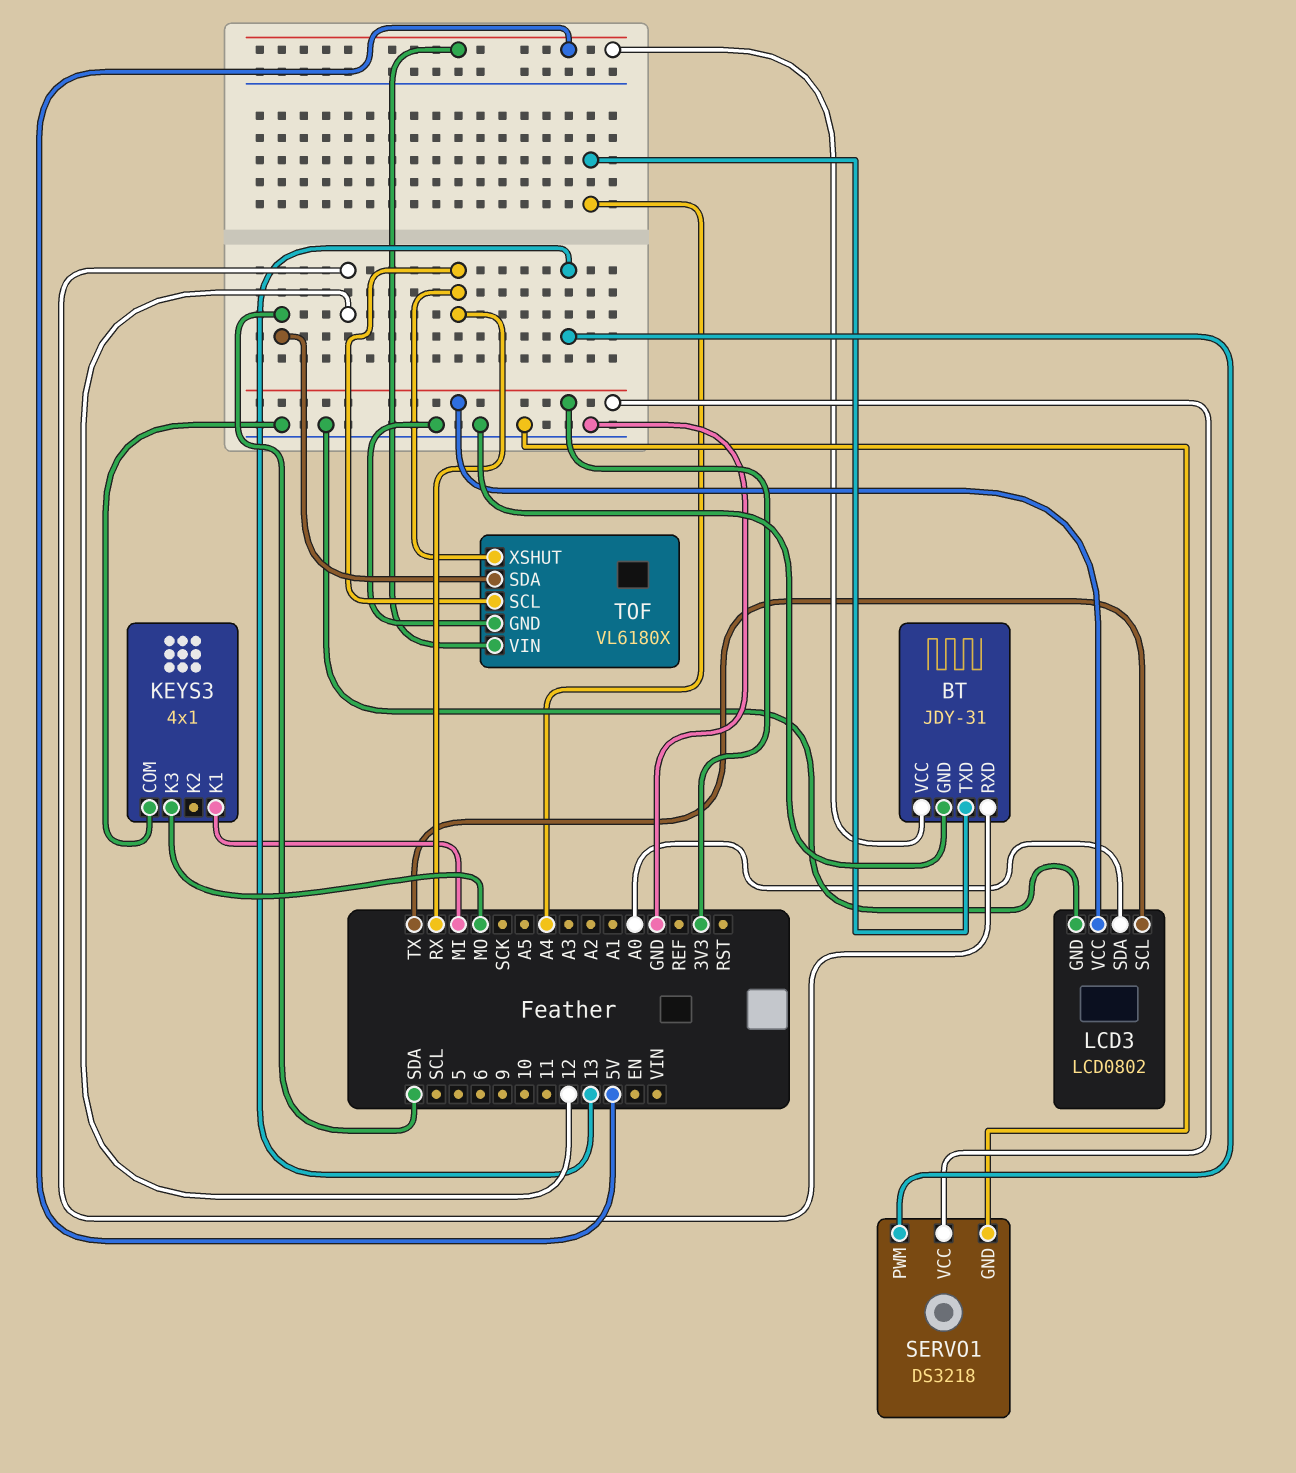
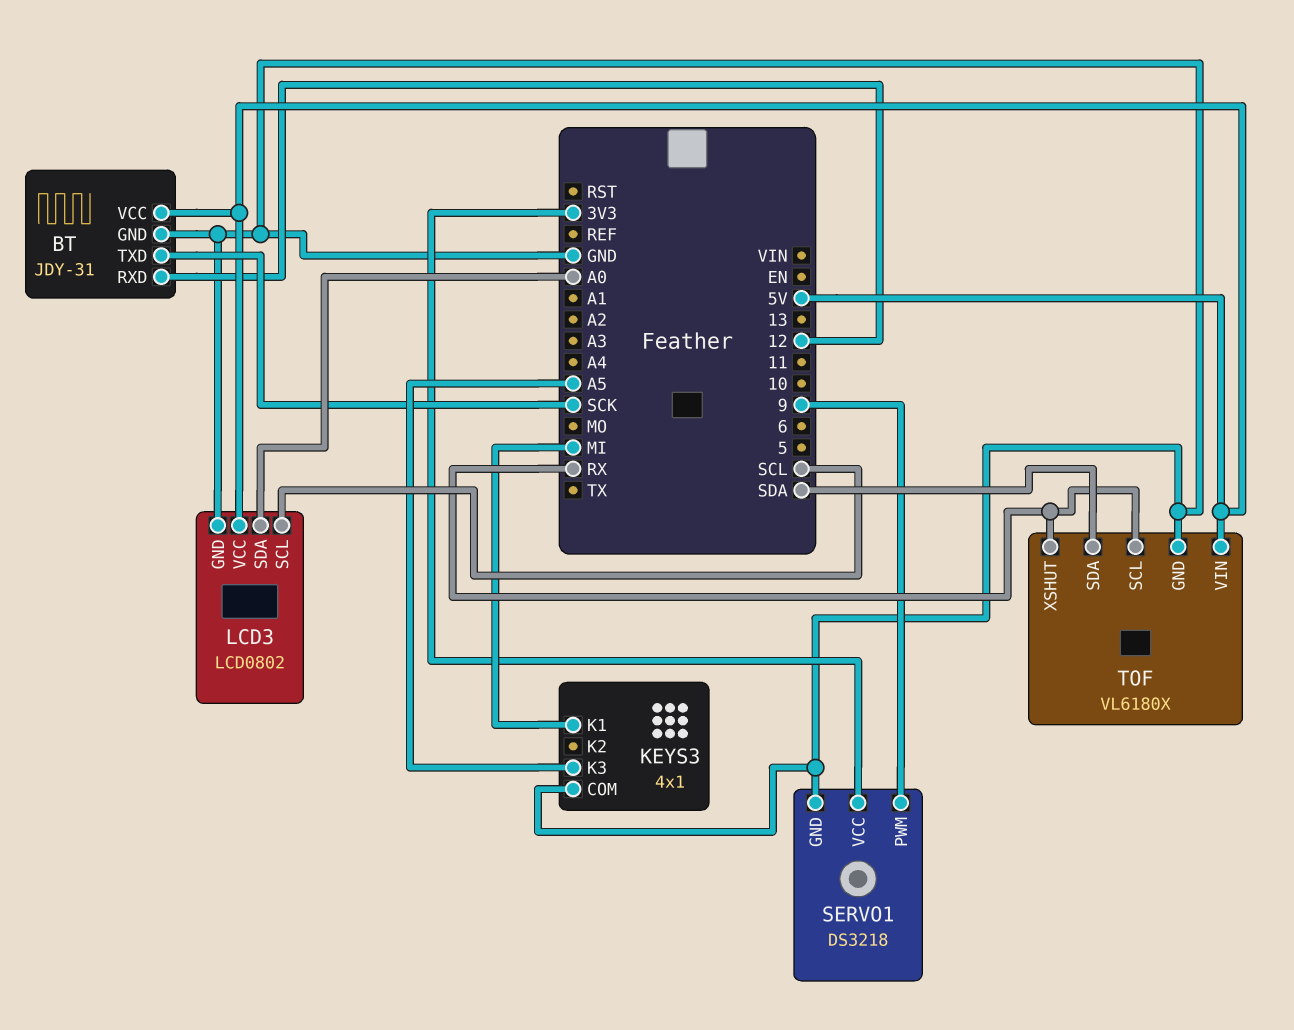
BT pin TXD: A4 -> SCK
KEYS3 pin K3: MO -> A5
LCD3 pin SCL: TX -> SCL
LCD3 pin VCC: 3V3 -> 5V
SERVO1 pin PWM: 13 -> 9

